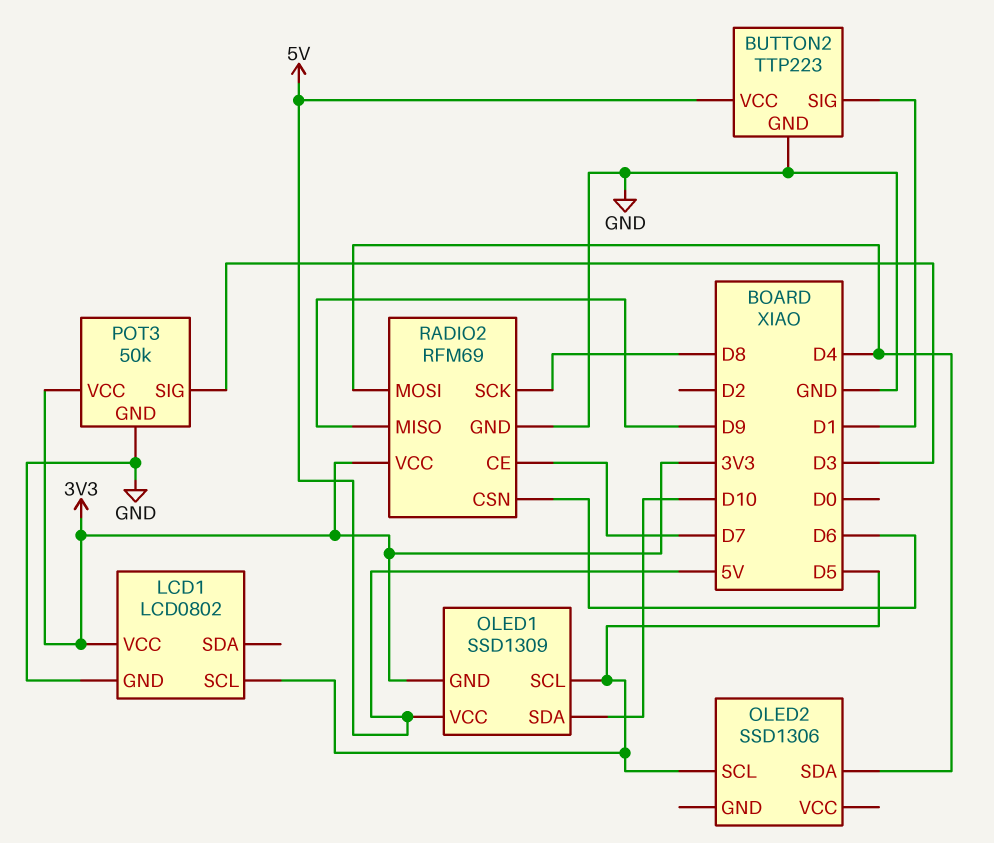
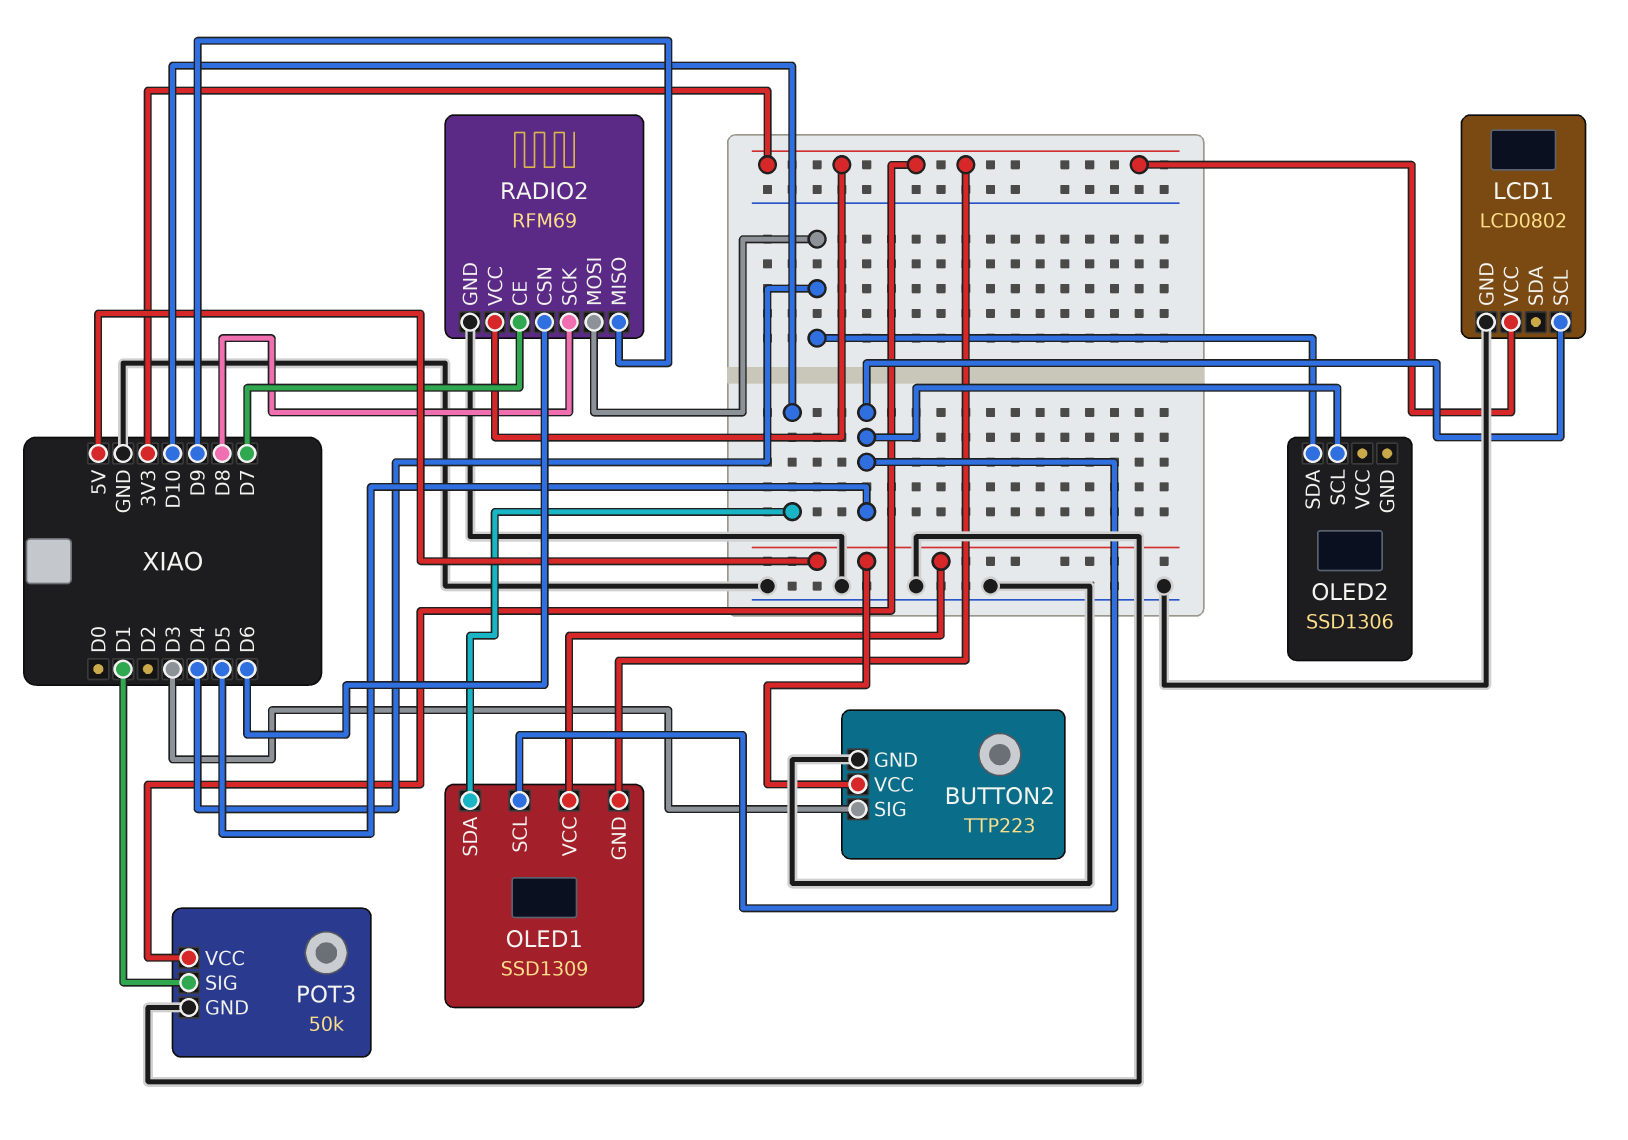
BUTTON2 pin SIG: D1 -> D3
POT3 pin SIG: D3 -> D1

